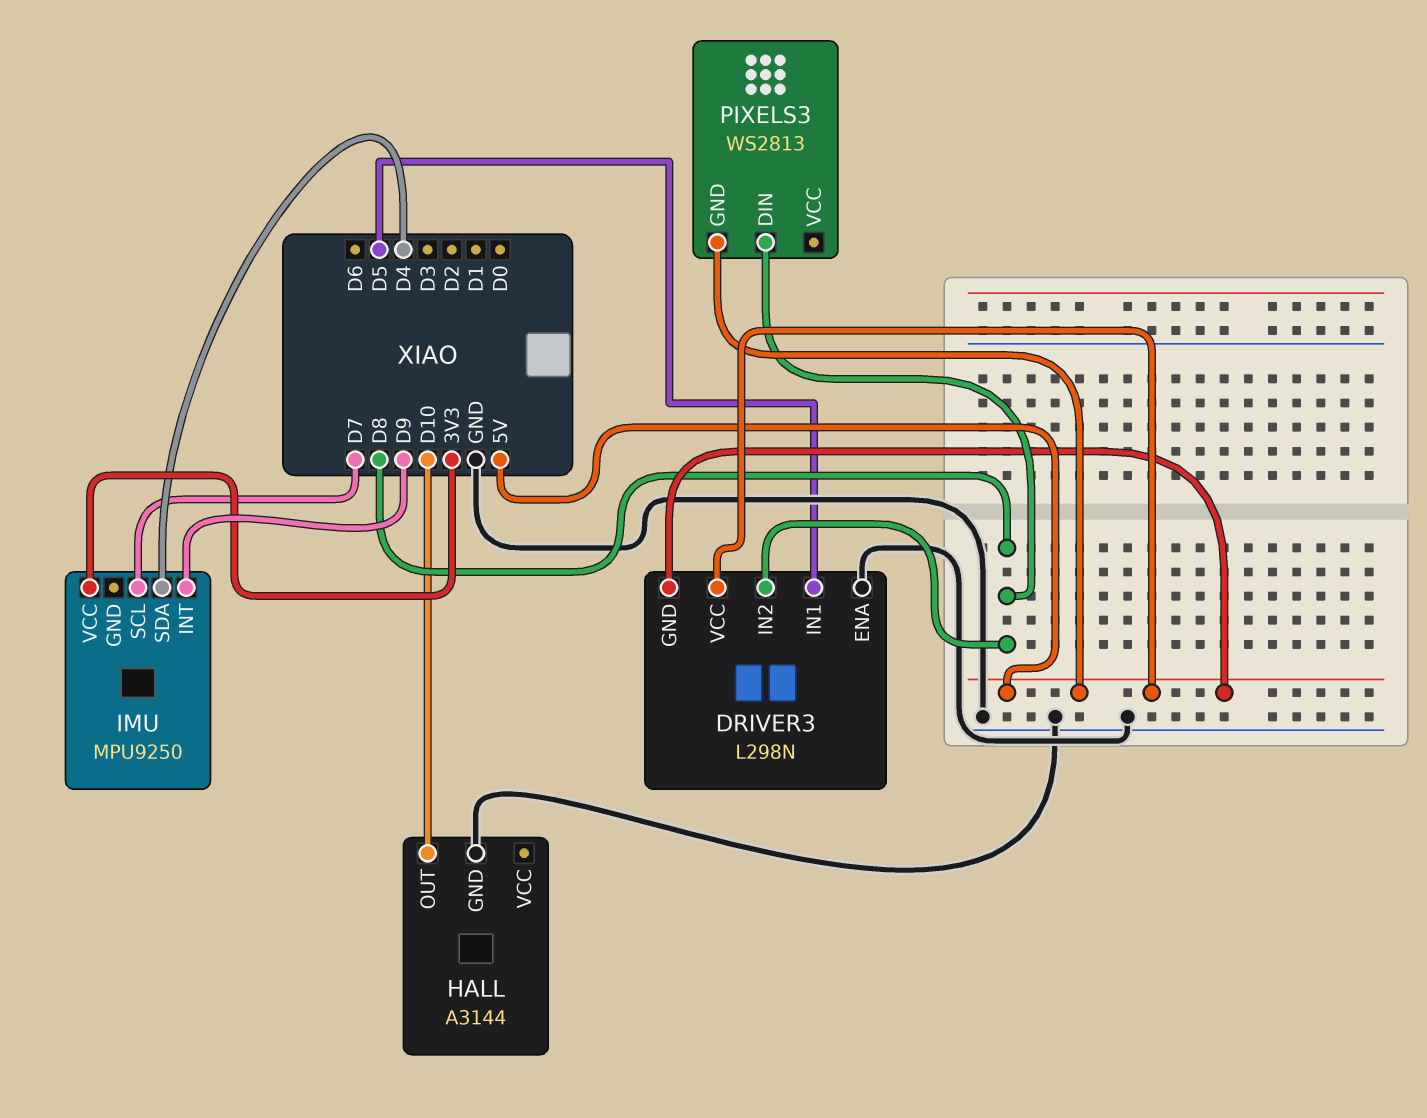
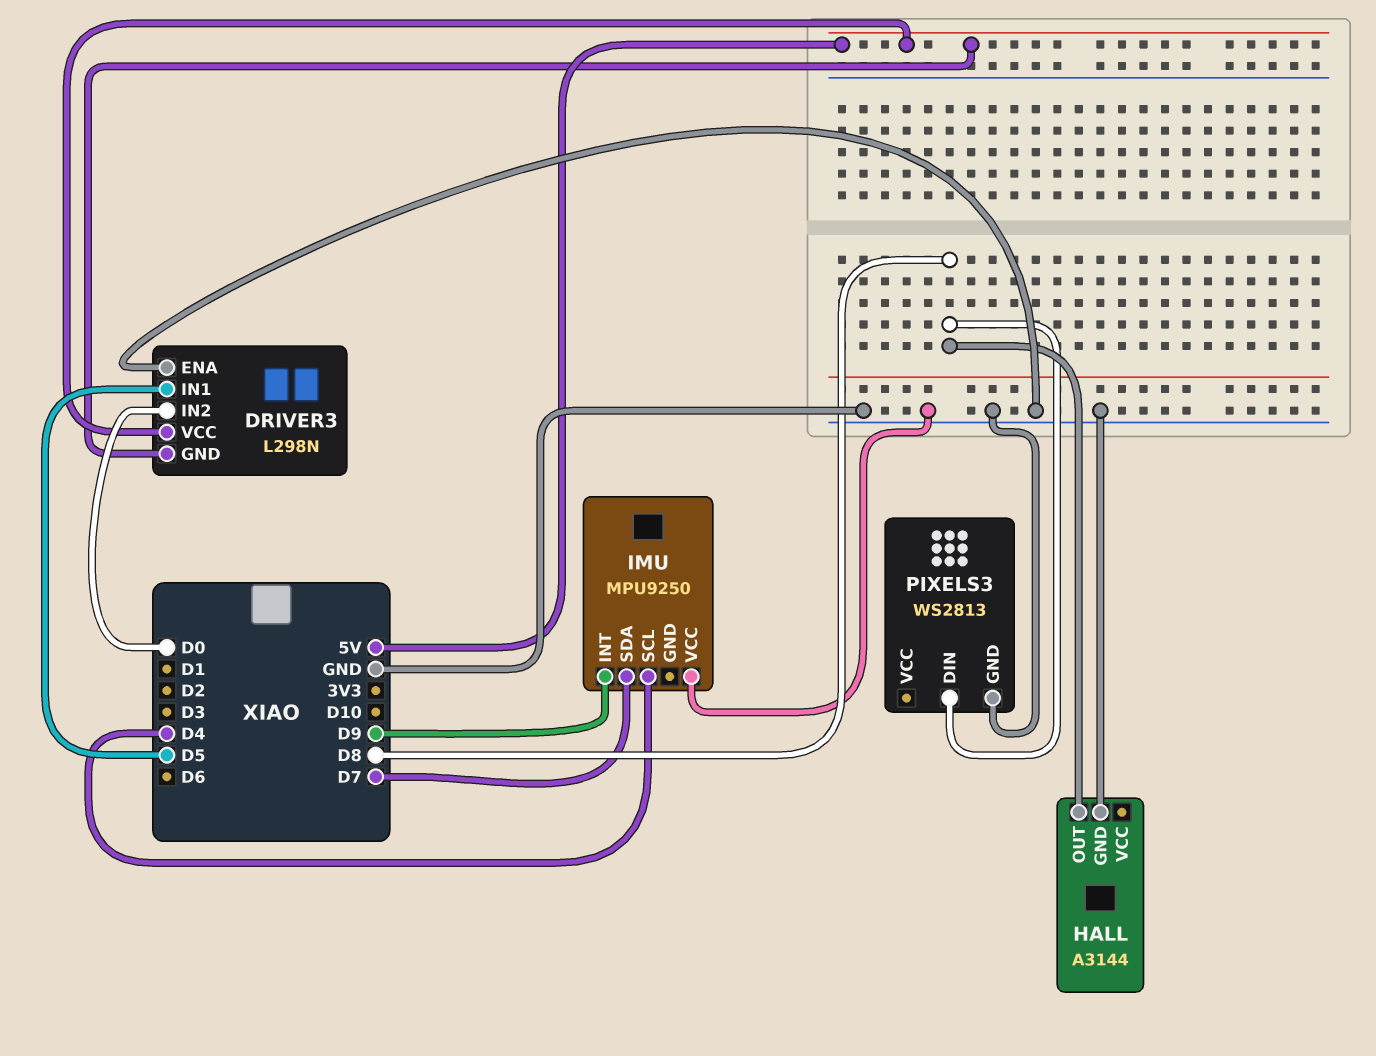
DRIVER3 pin IN2: D8 -> D0
HALL pin OUT: D10 -> D8
IMU pin SCL: D7 -> D4
IMU pin SDA: D4 -> D7
IMU pin VCC: 3V3 -> GND
PIXELS3 pin GND: 5V -> GND

